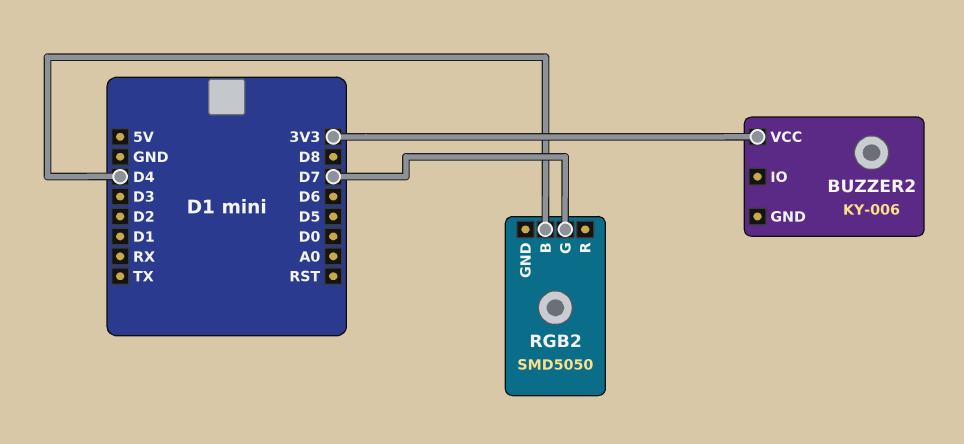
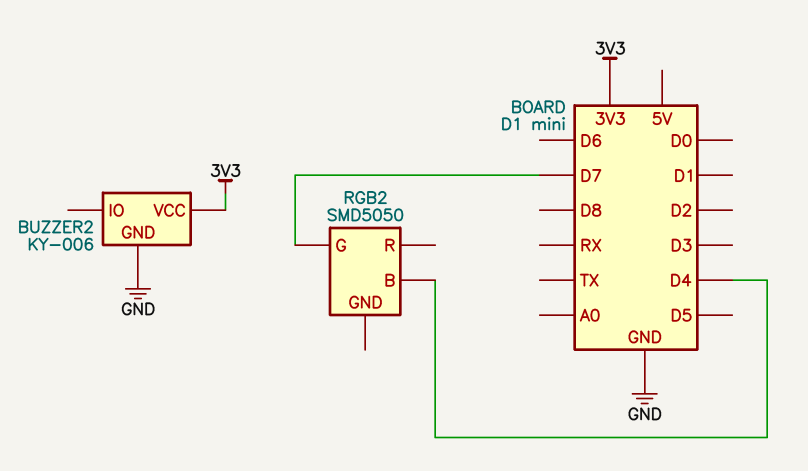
BUZZER2 pin GND: none -> GND

